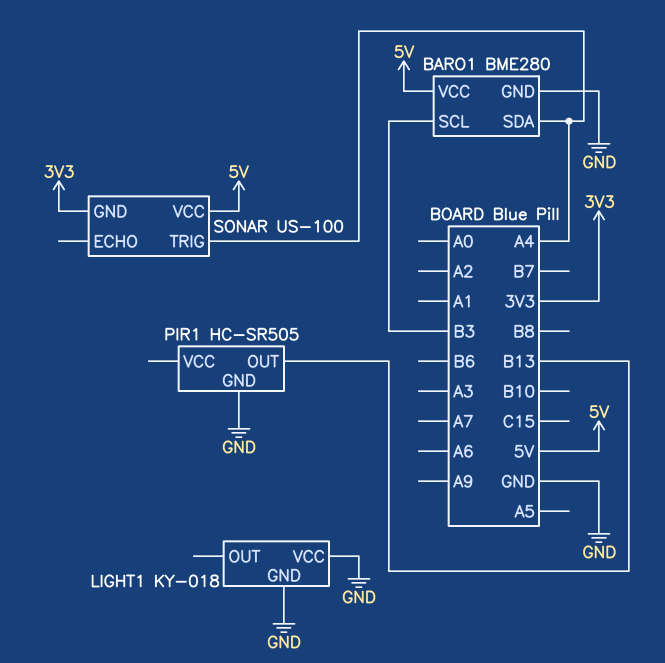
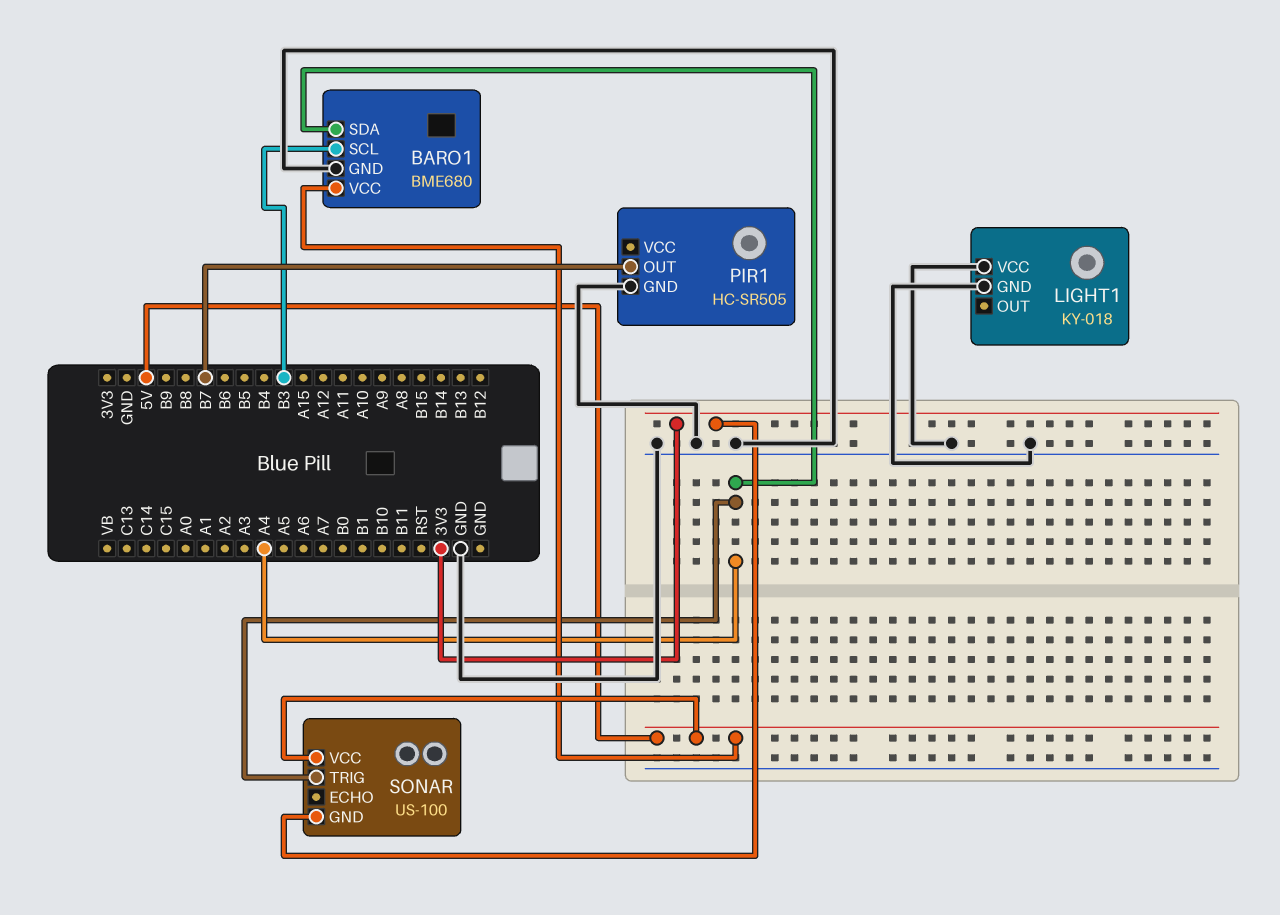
BARO1: BME280 -> BME680
PIR1 pin OUT: B13 -> B7

